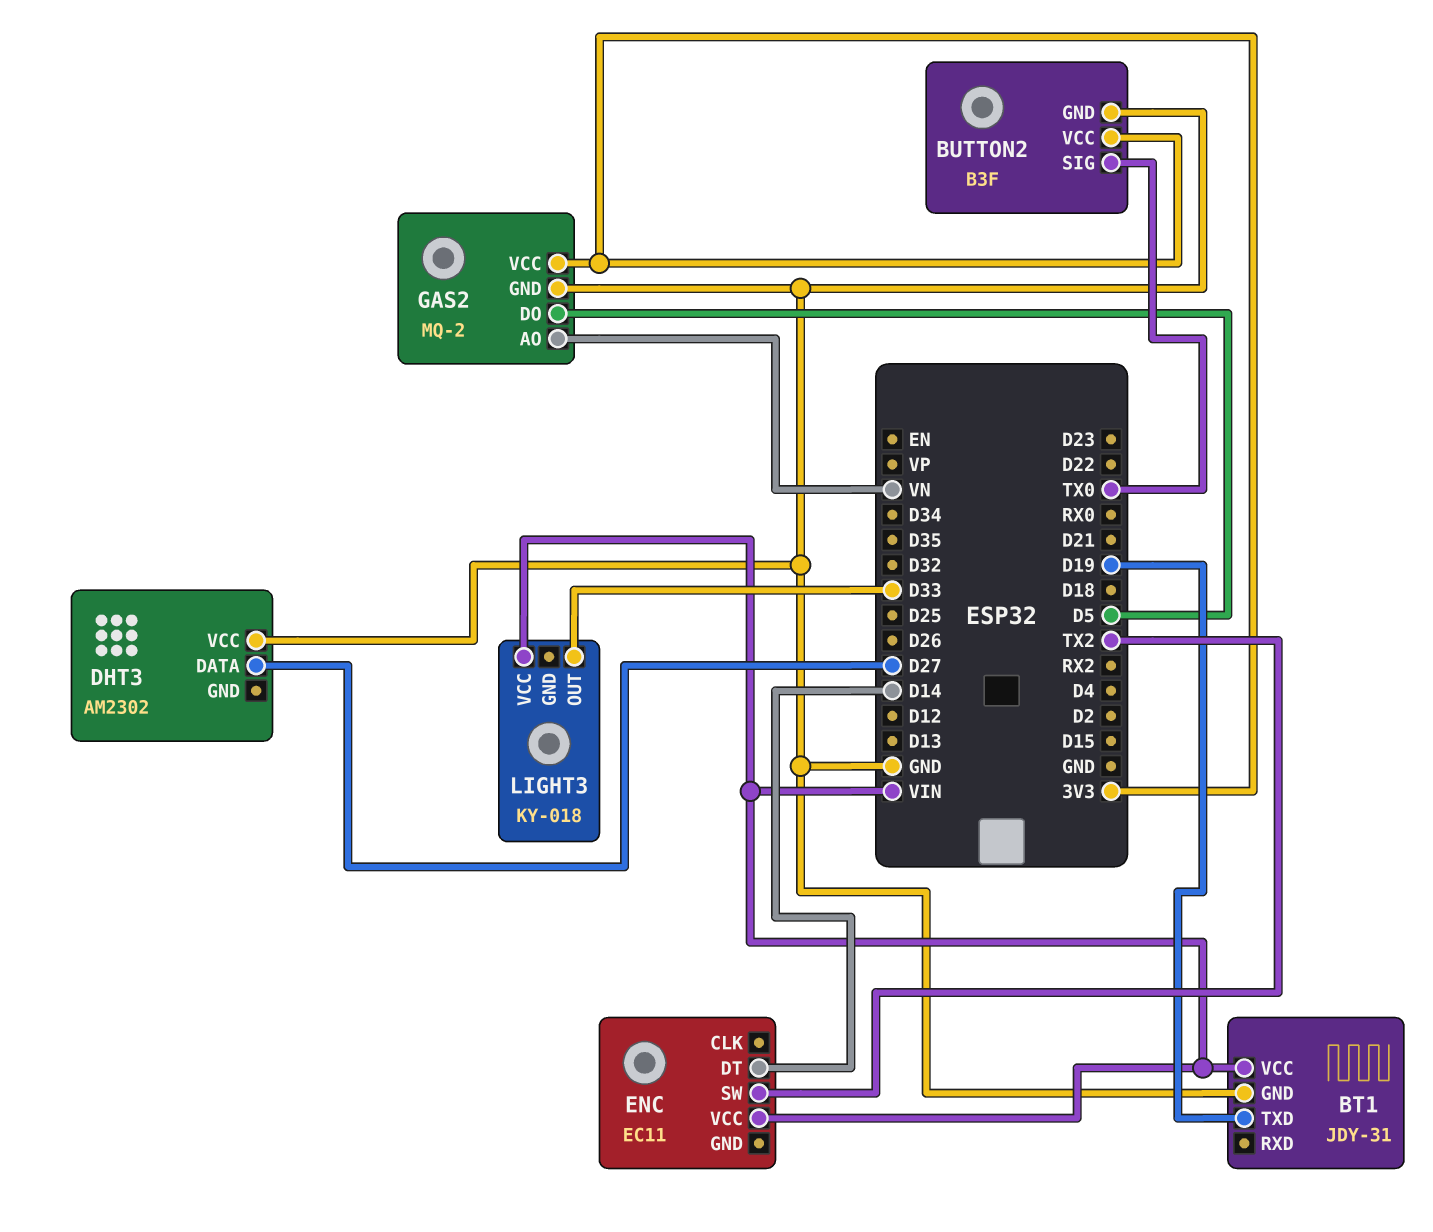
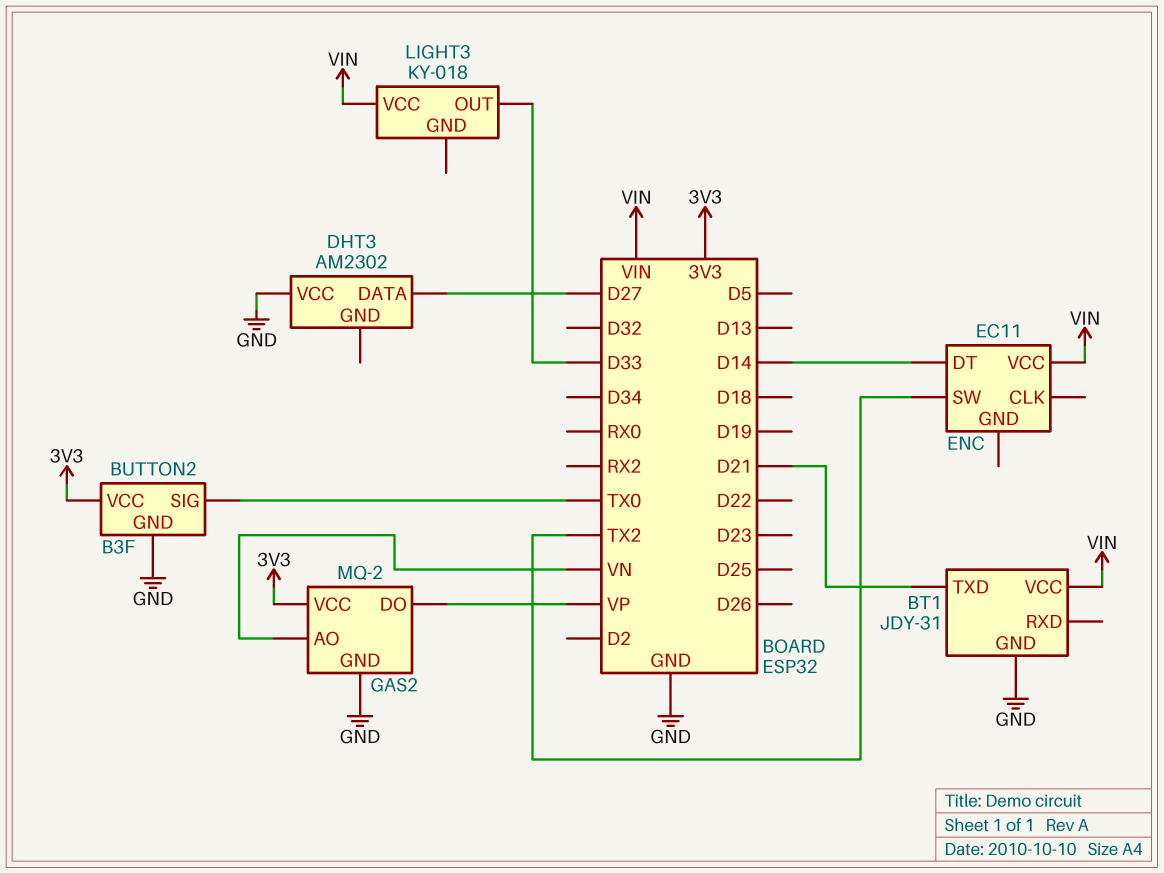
BT1 pin TXD: D19 -> D21
GAS2 pin DO: D5 -> VP

